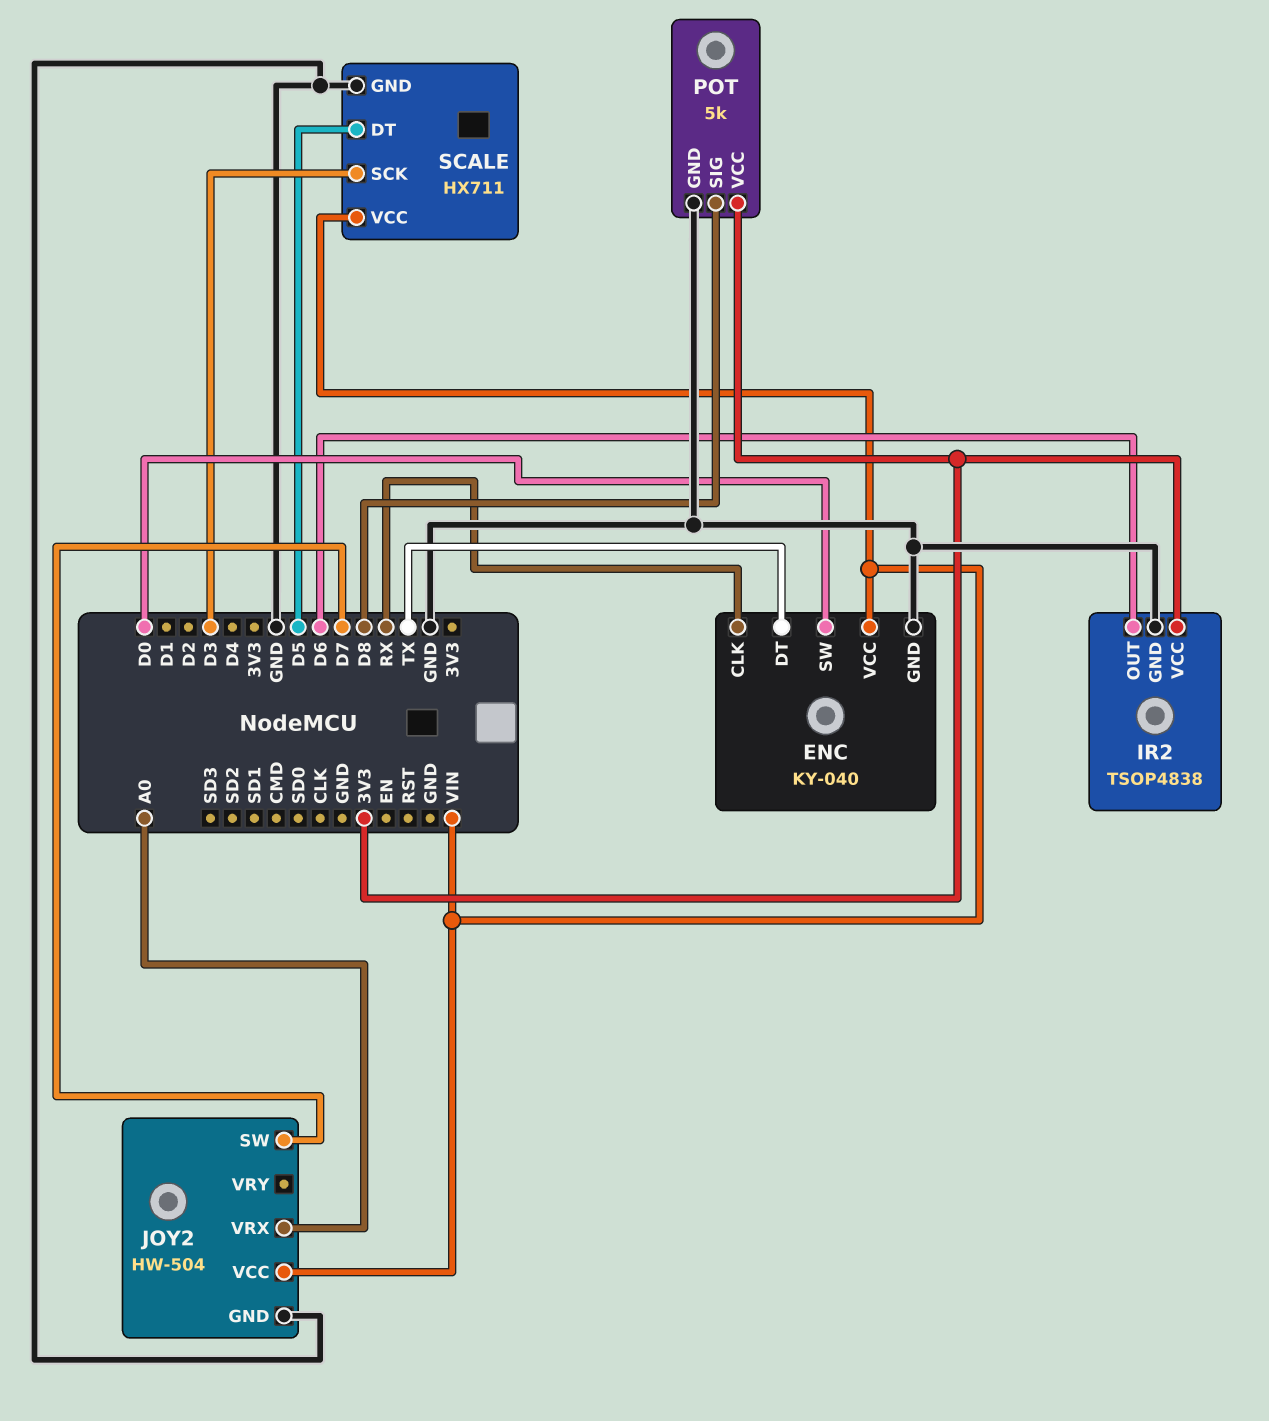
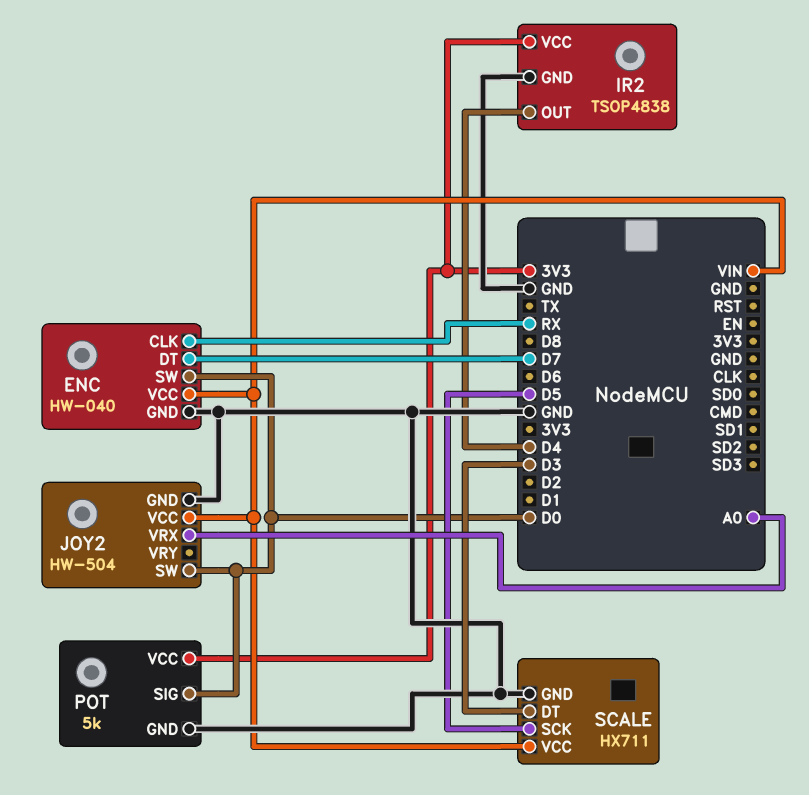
ENC: KY-040 -> HW-040
ENC pin DT: TX -> D7
IR2 pin OUT: D6 -> D4
JOY2 pin SW: D7 -> D0
POT pin SIG: D8 -> D0
SCALE pin DT: D5 -> D3
SCALE pin SCK: D3 -> D5

